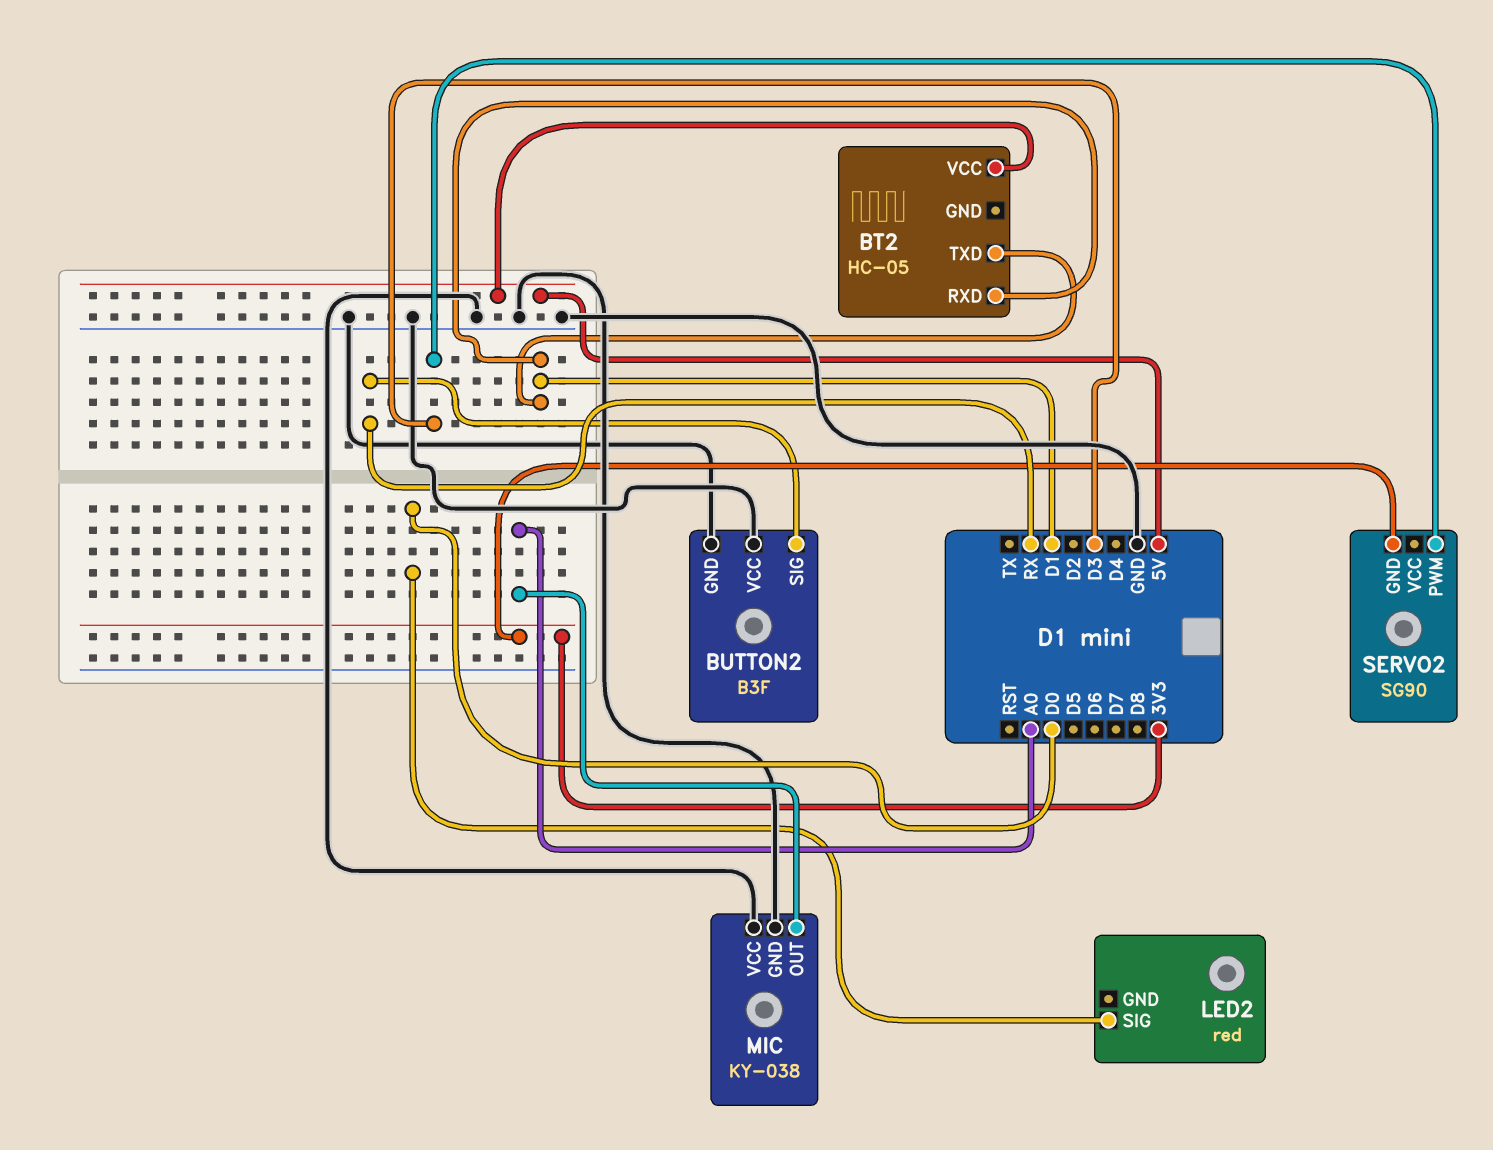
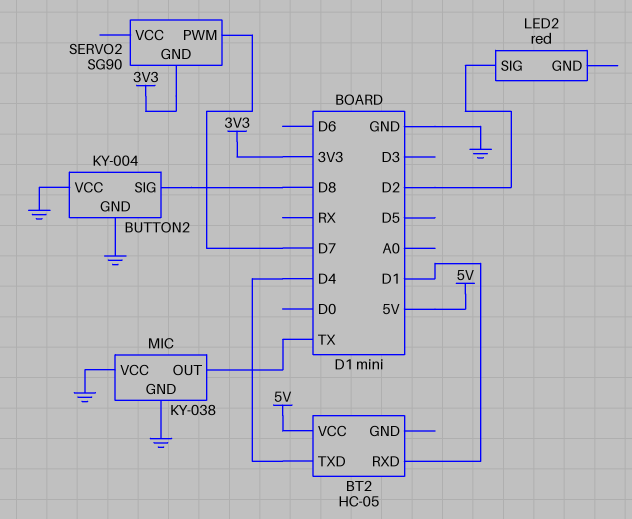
BT2 pin TXD: D1 -> D4
BUTTON2: B3F -> KY-004
BUTTON2 pin SIG: RX -> D8
LED2 pin SIG: D0 -> D2
MIC pin OUT: A0 -> TX
SERVO2 pin PWM: D3 -> D7

